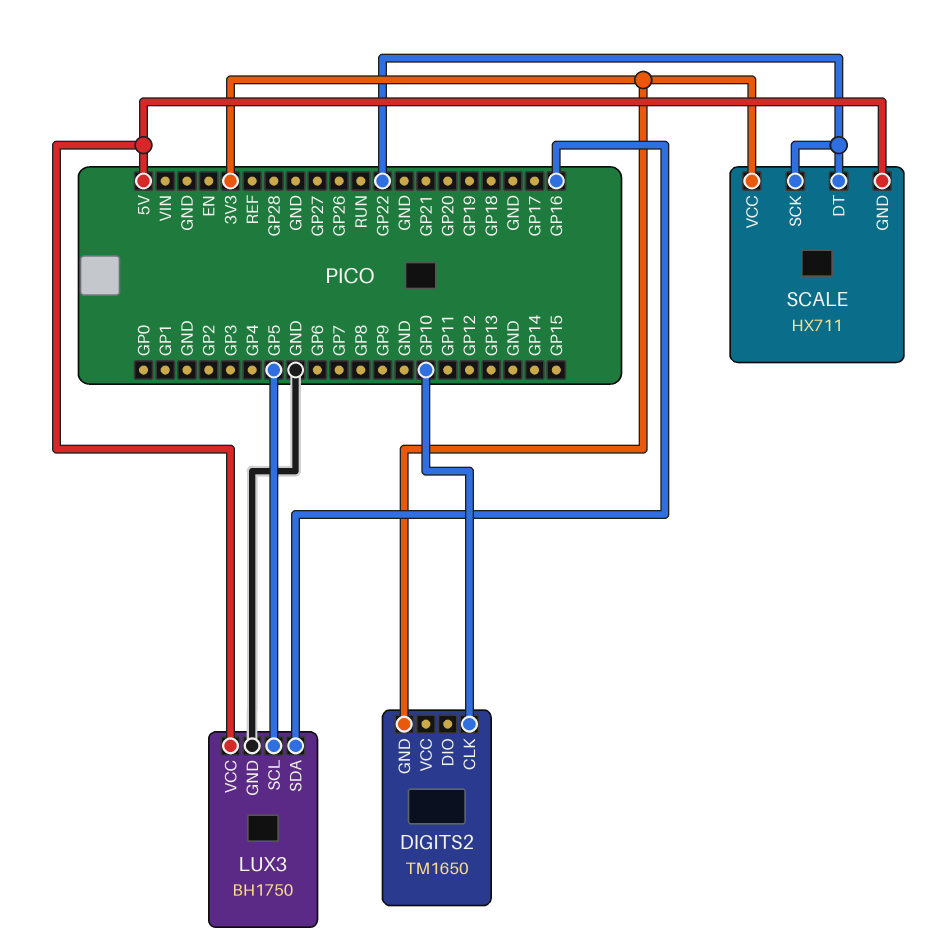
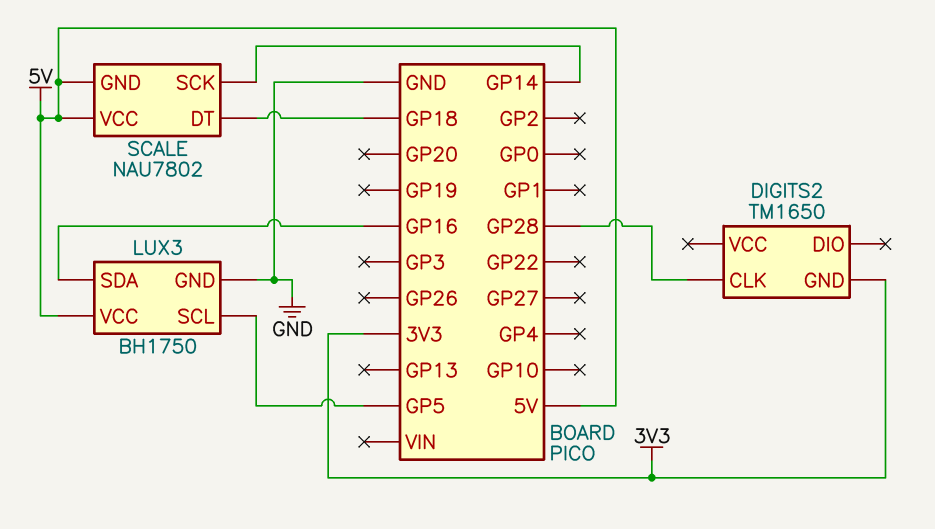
DIGITS2 pin CLK: GP10 -> GP28
SCALE: HX711 -> NAU7802
SCALE pin DT: GP22 -> GP18
SCALE pin SCK: GP22 -> GP14
SCALE pin VCC: 3V3 -> 5V

